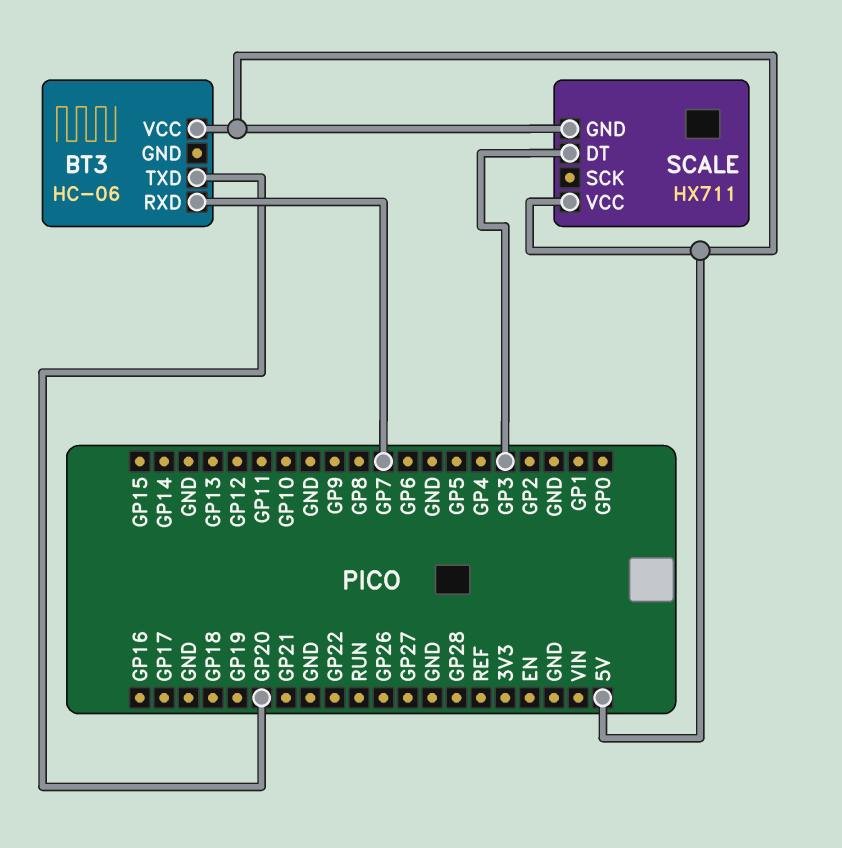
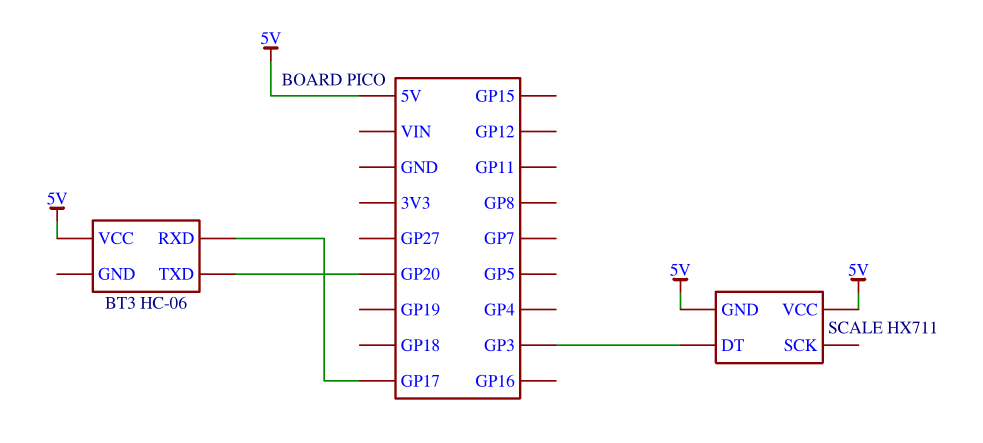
BT3 pin RXD: GP7 -> GP17

